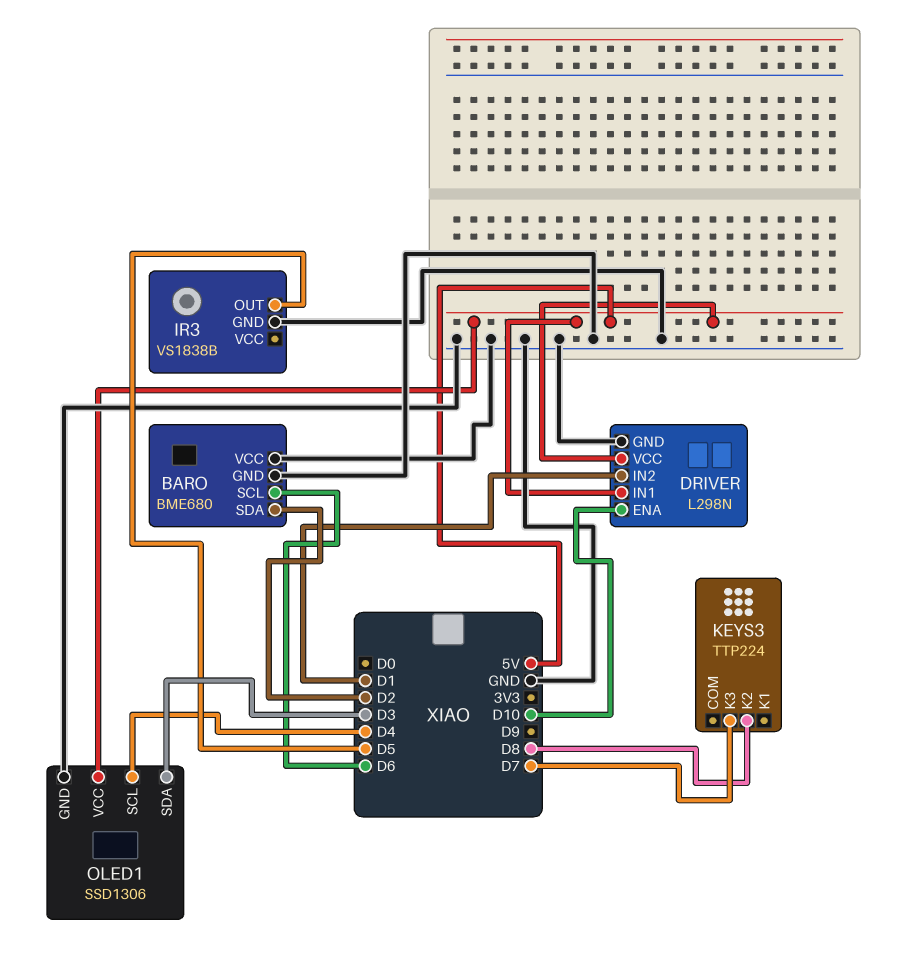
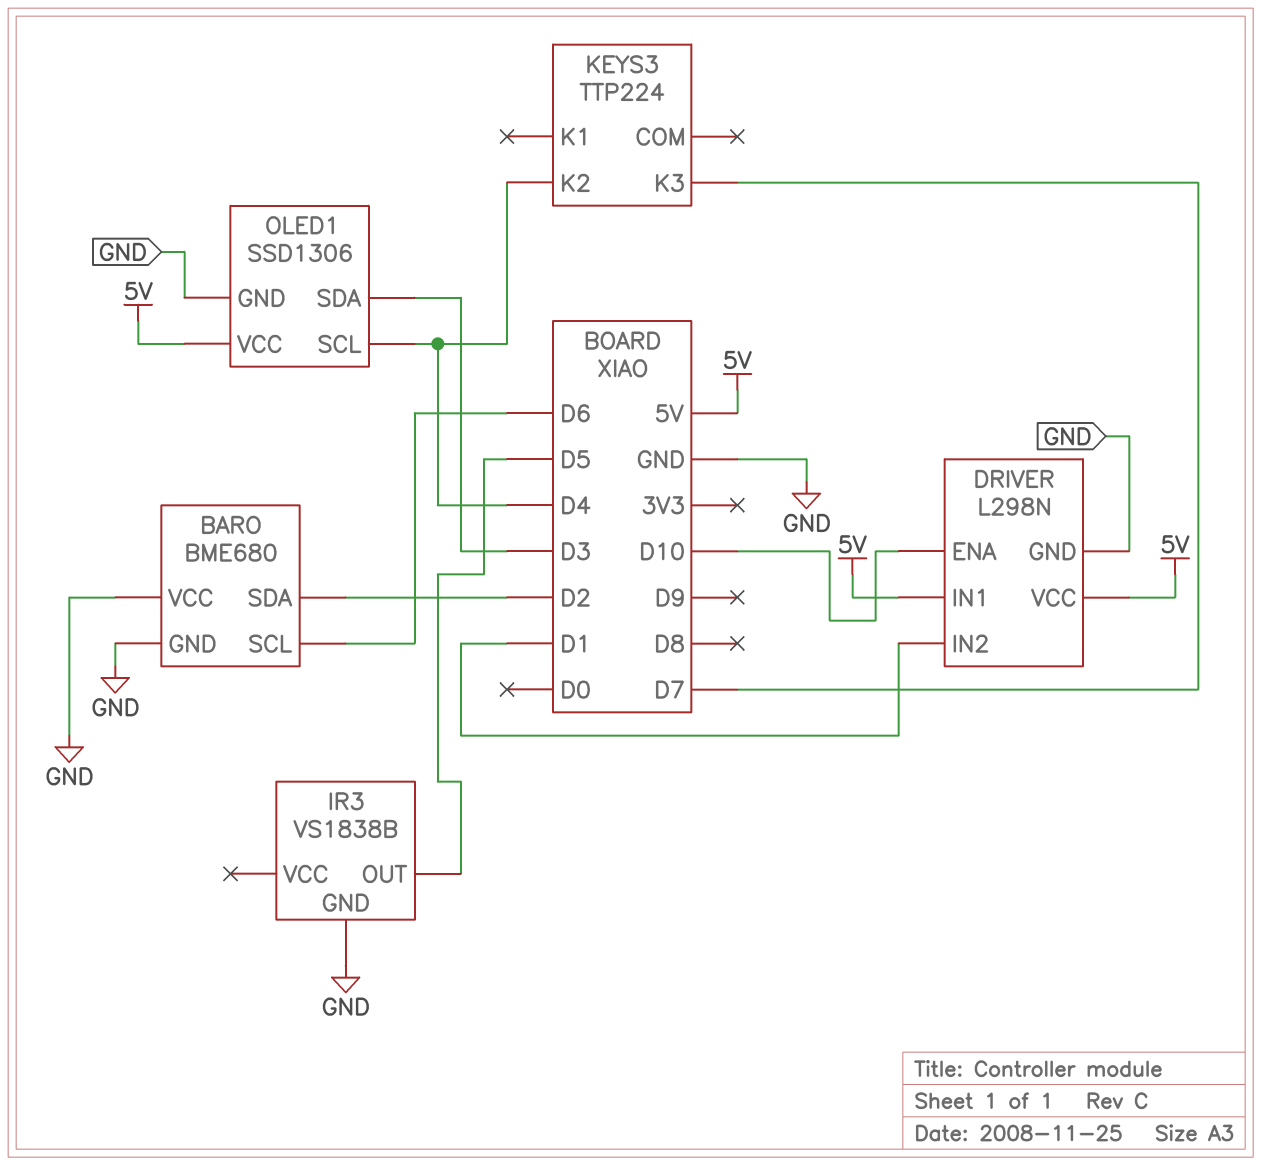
KEYS3 pin K2: D8 -> D4

